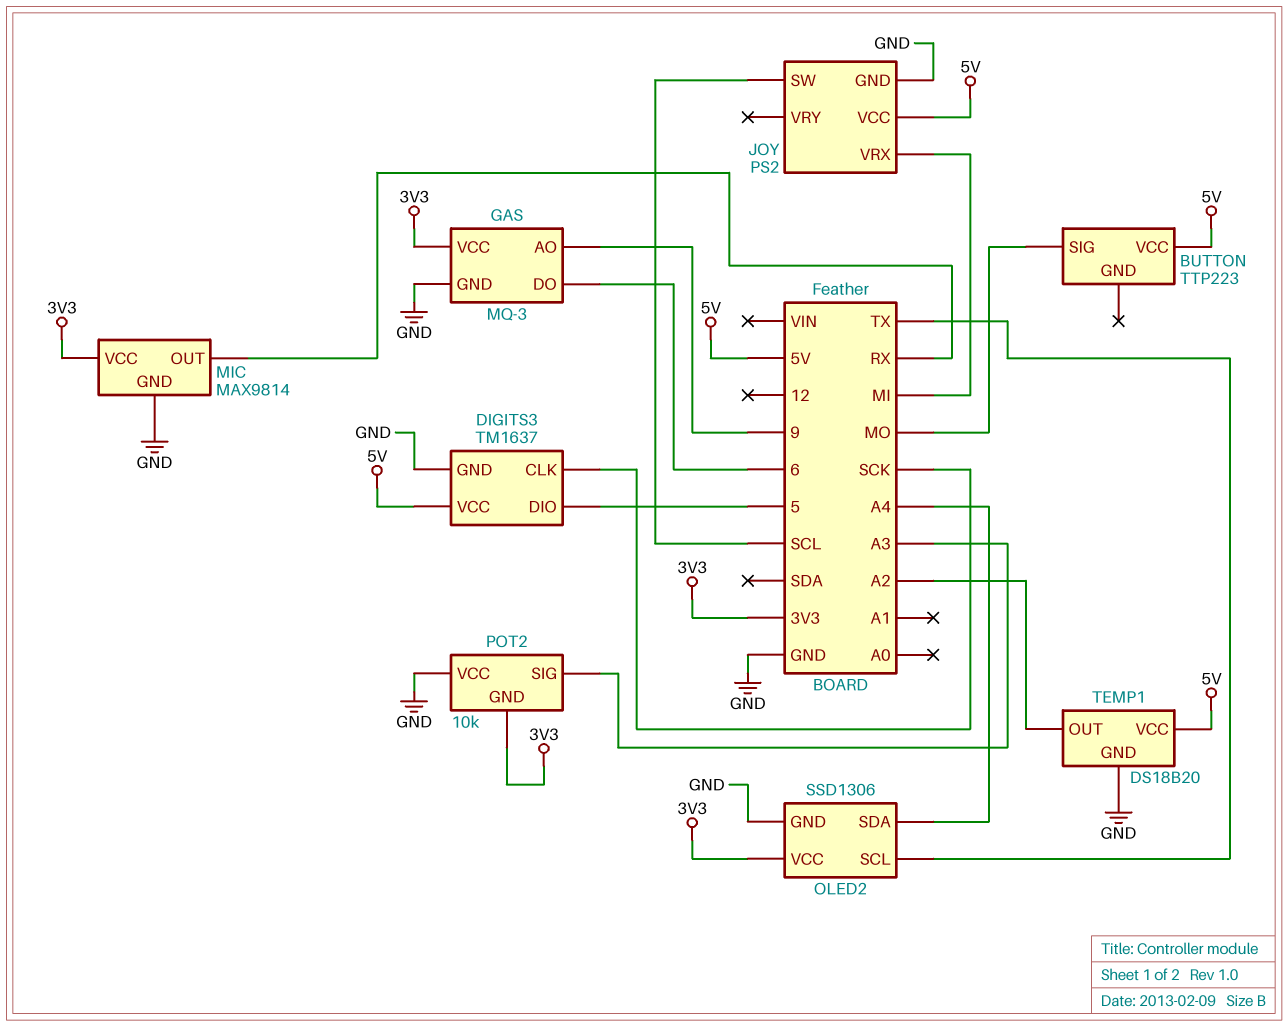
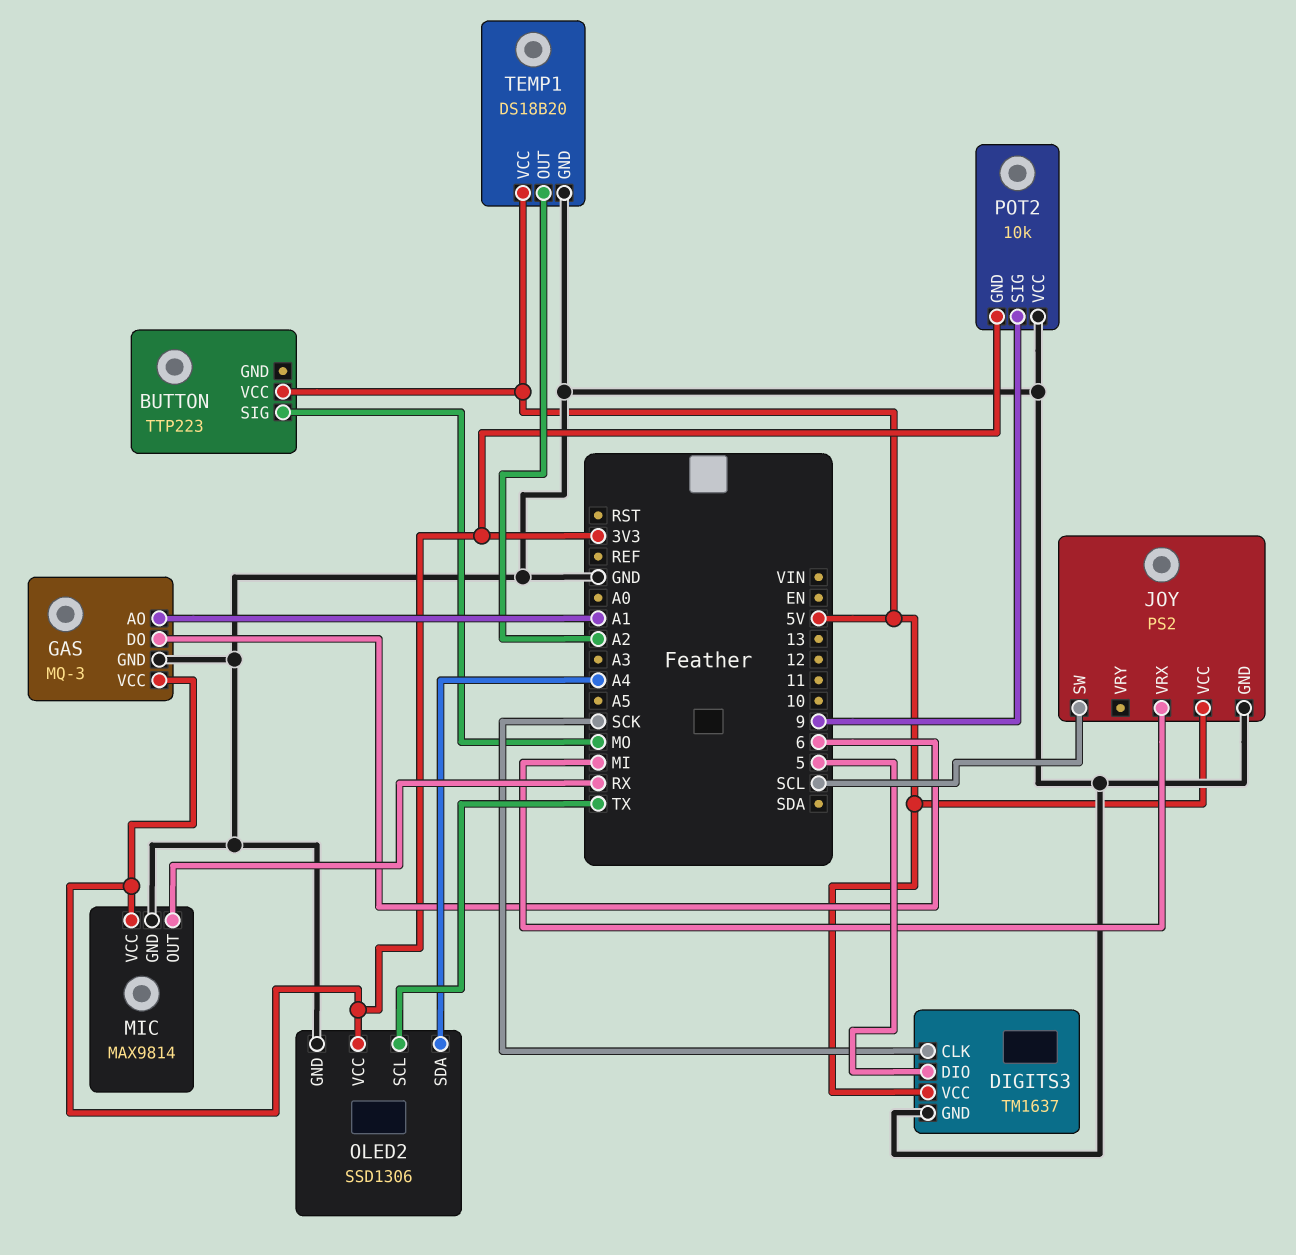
GAS pin AO: 9 -> A1
POT2 pin SIG: A3 -> 9

